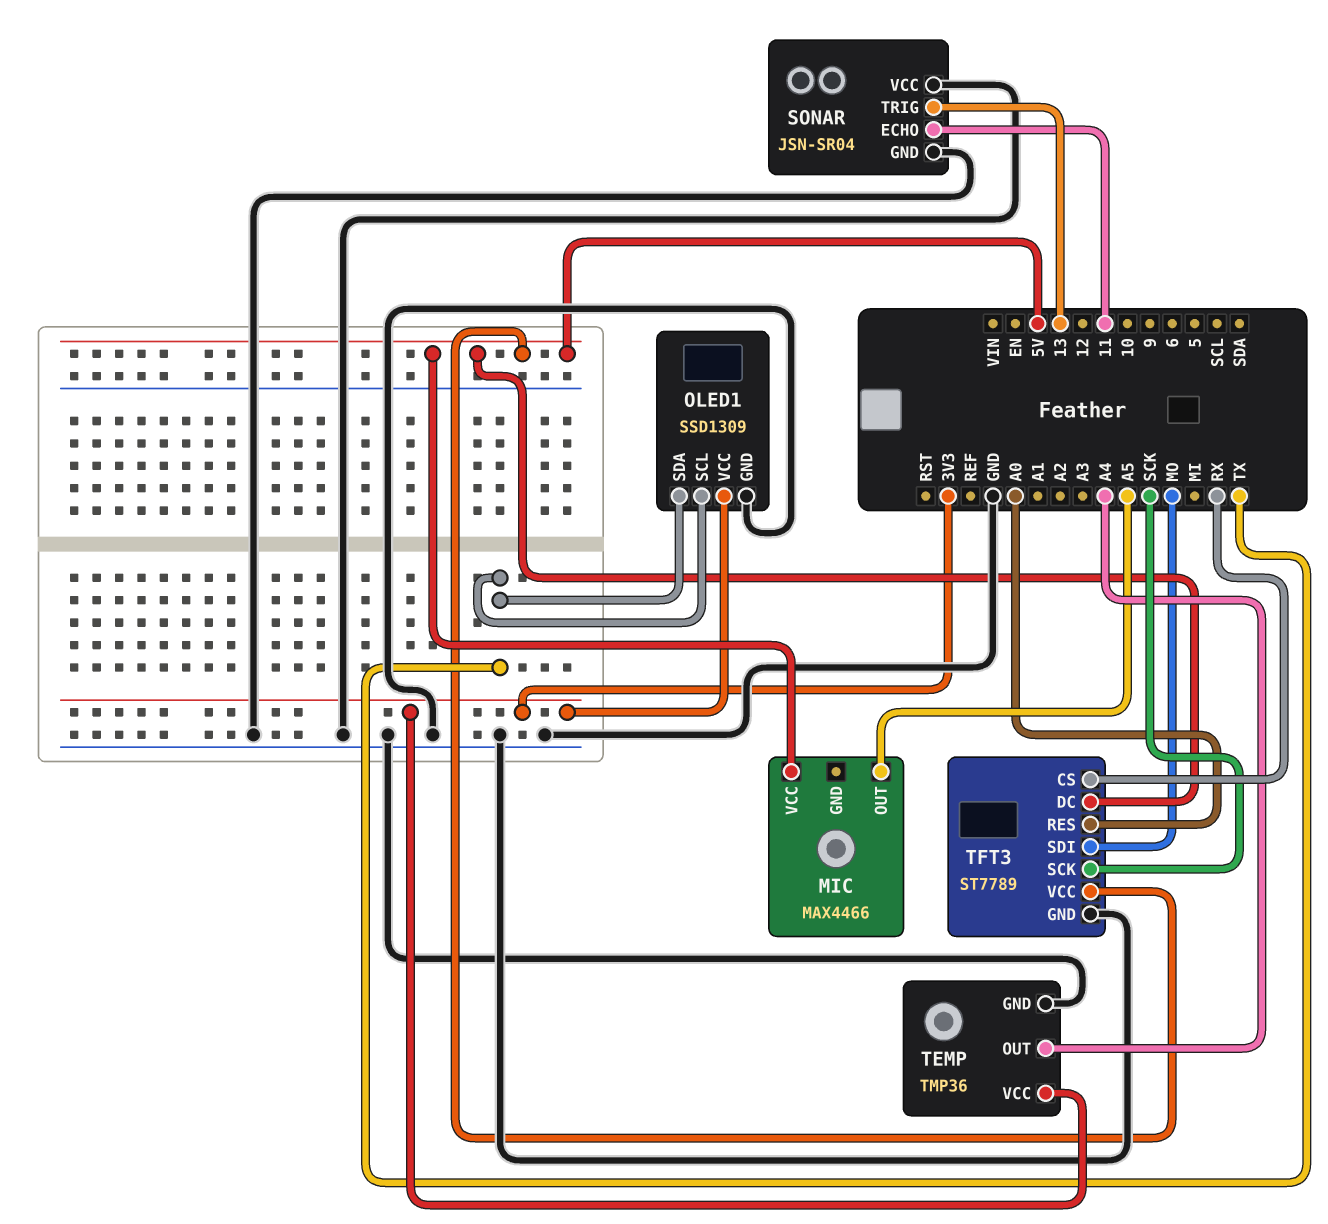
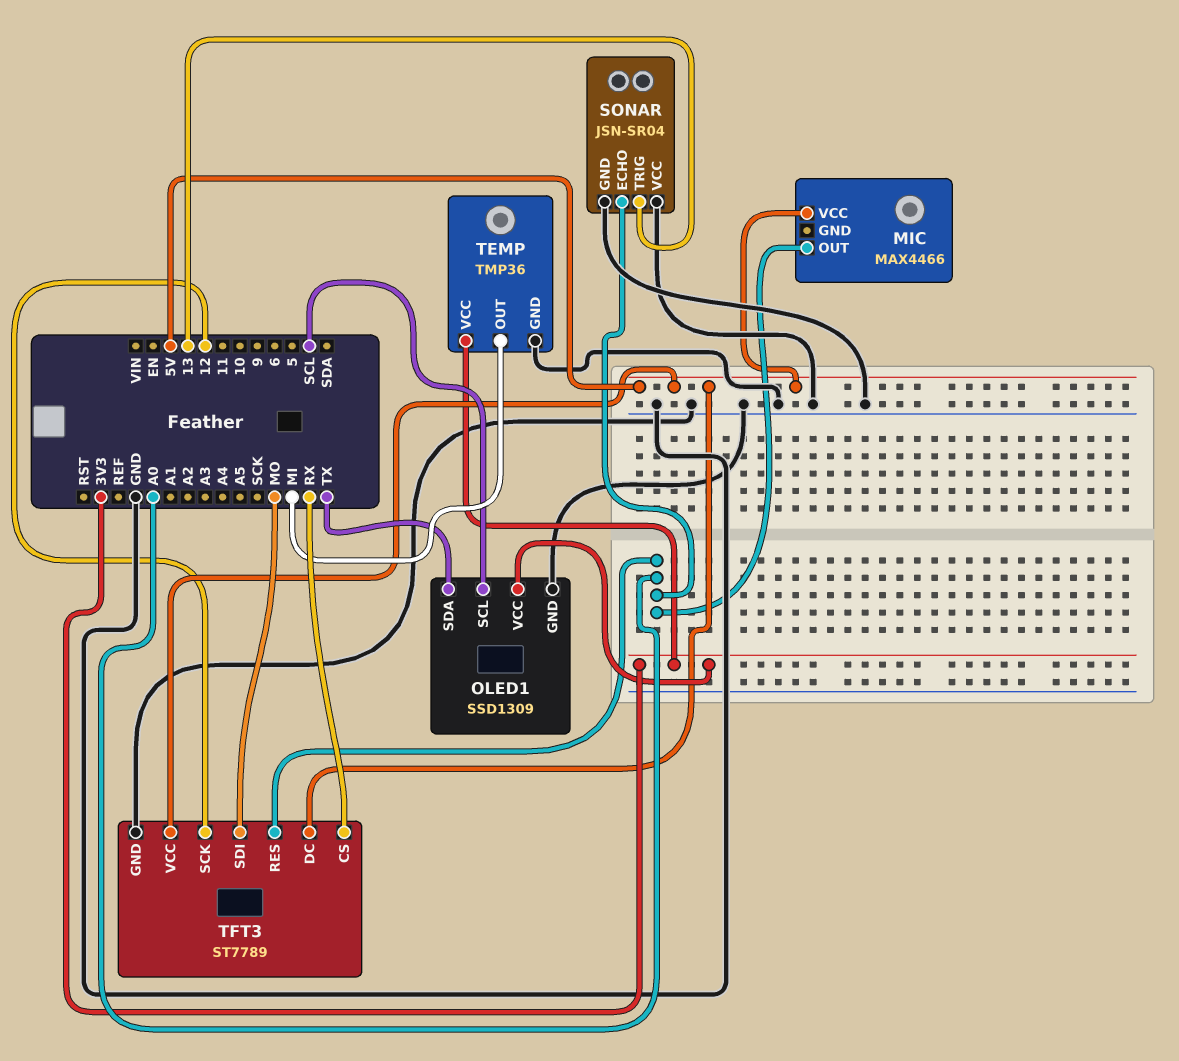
MIC pin OUT: A5 -> A0
OLED1 pin SCL: TX -> SCL
SONAR pin ECHO: 11 -> A0
TEMP pin OUT: A4 -> MI
TFT3 pin SCK: SCK -> 12

